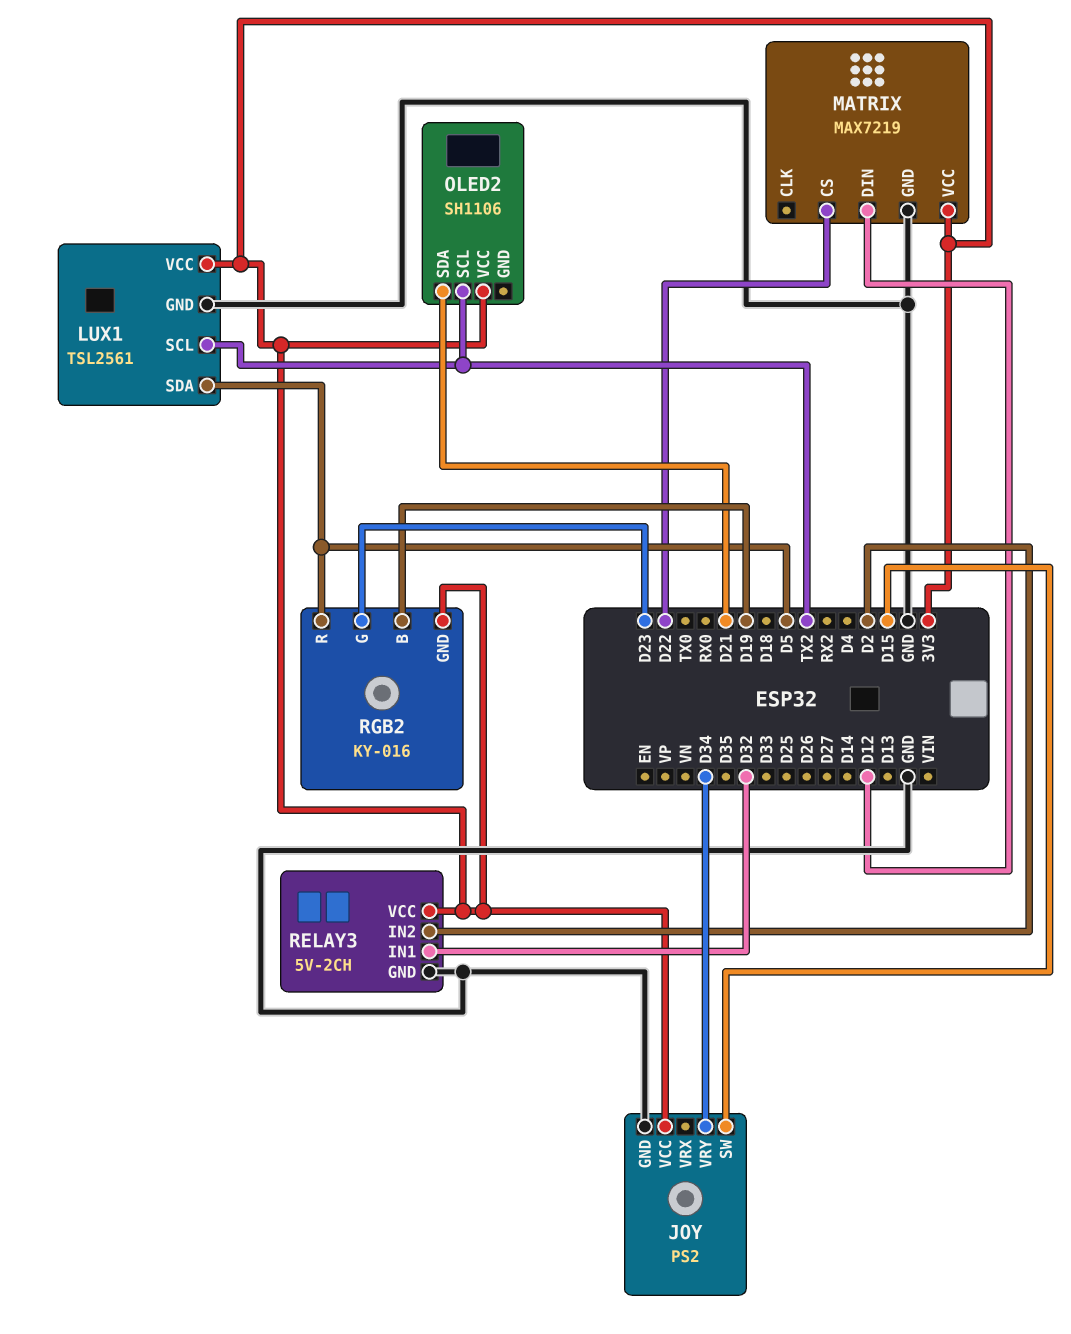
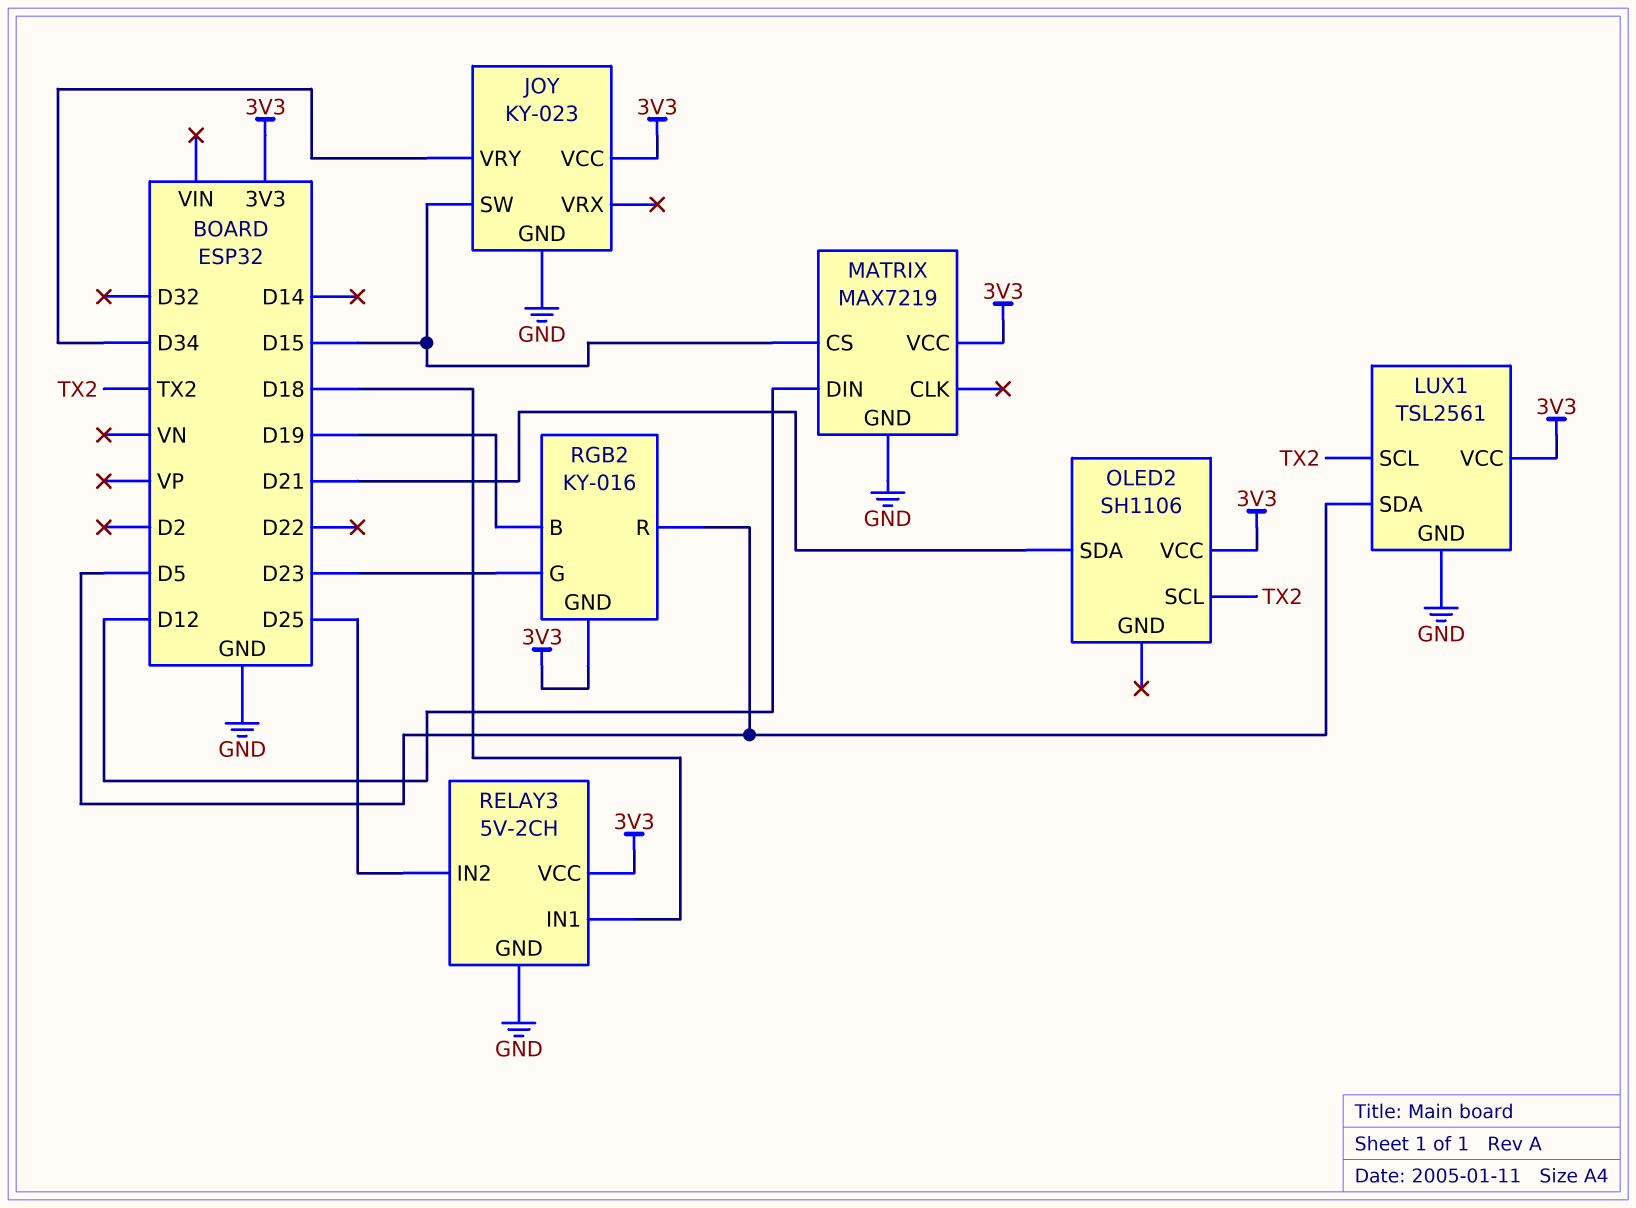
JOY: PS2 -> KY-023
MATRIX pin CS: D22 -> D15
RELAY3 pin IN1: D32 -> D18
RELAY3 pin IN2: D2 -> D25

